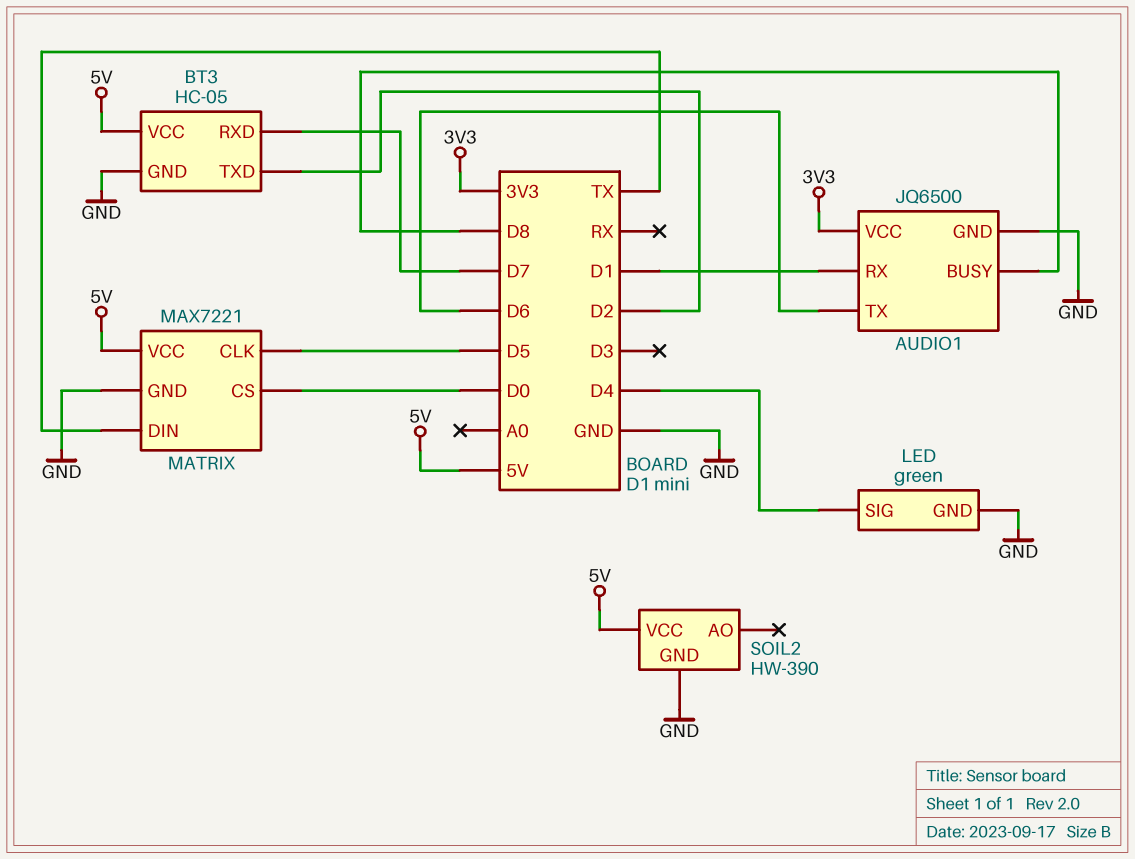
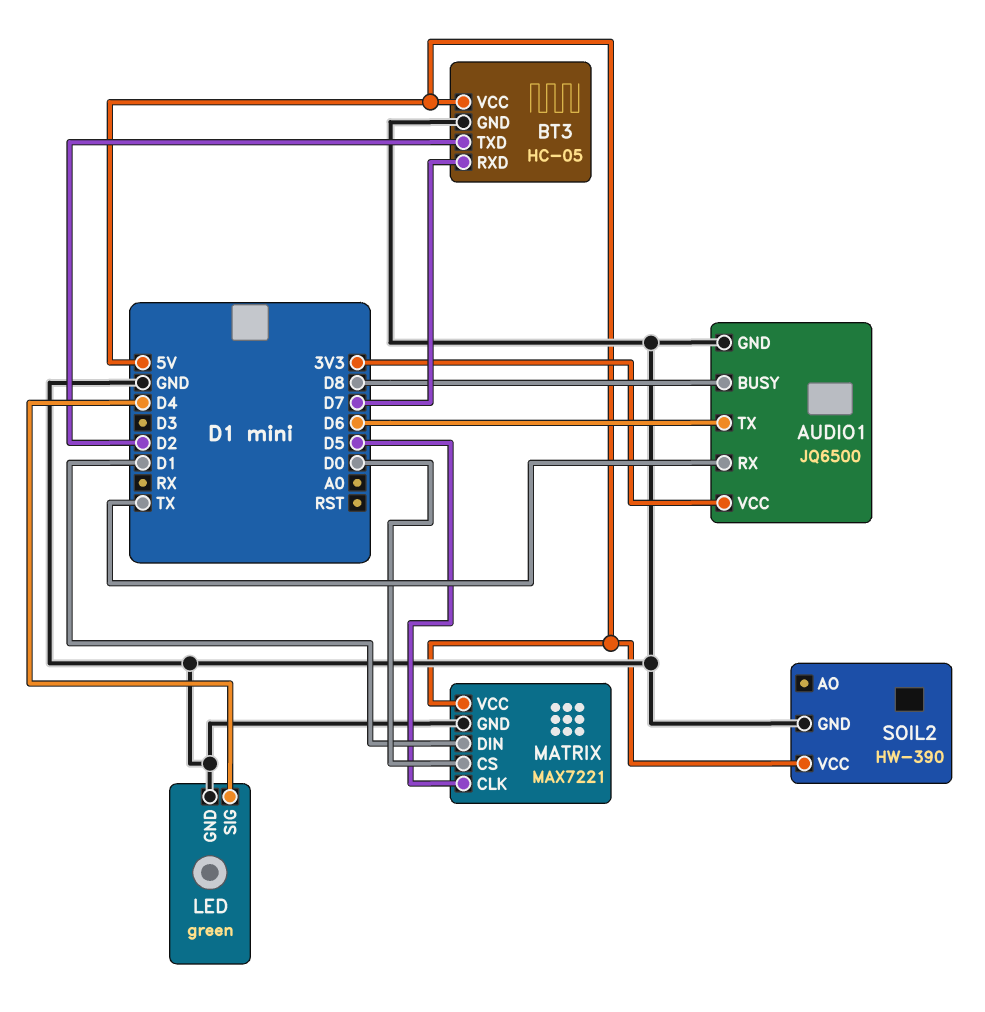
AUDIO1 pin RX: D1 -> TX
MATRIX pin DIN: TX -> D1

